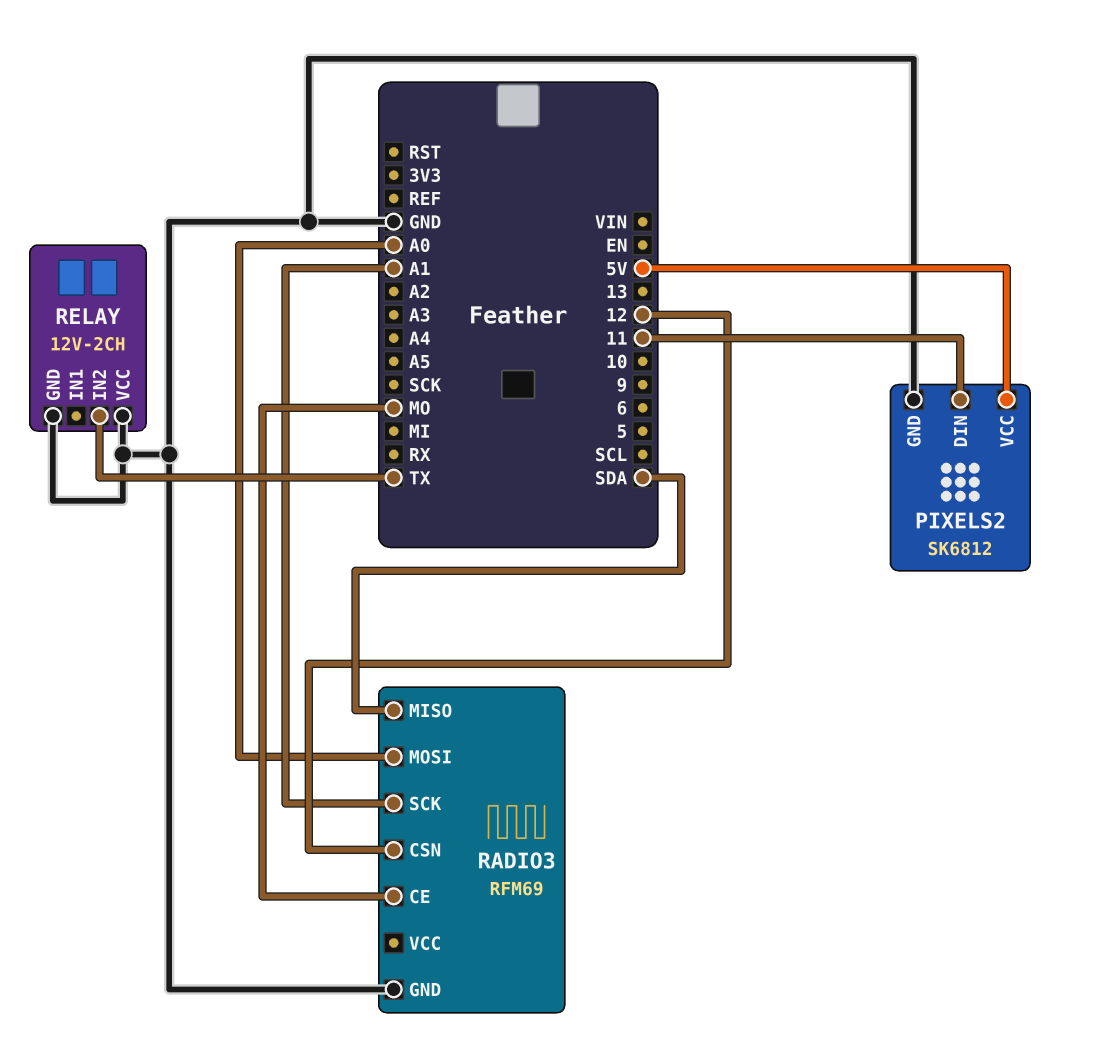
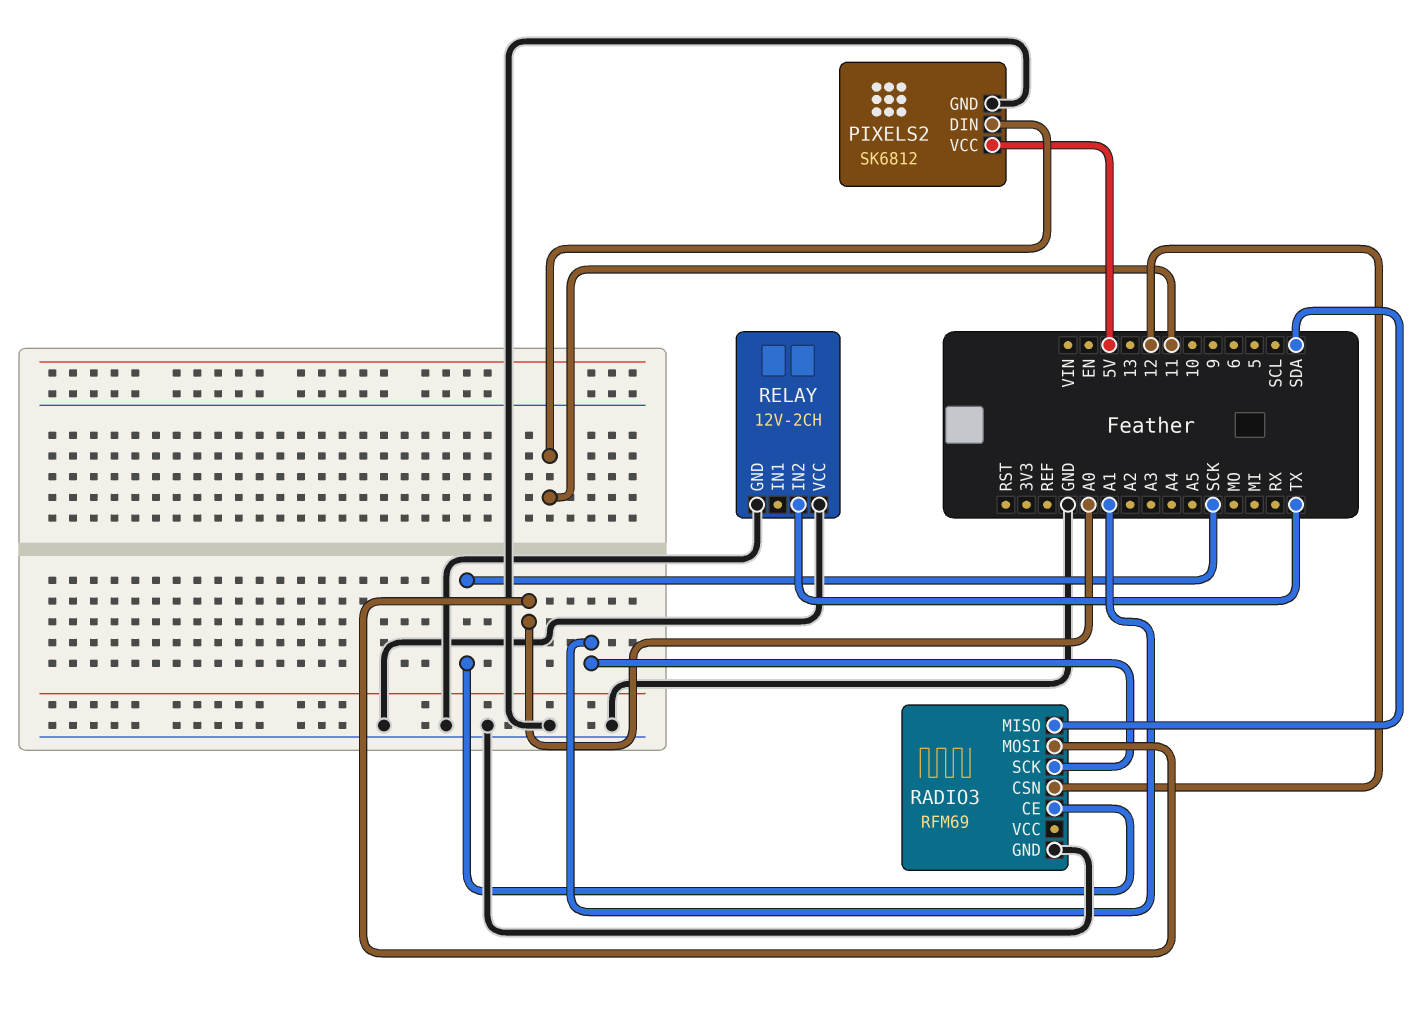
RADIO3 pin CE: MO -> SCK

